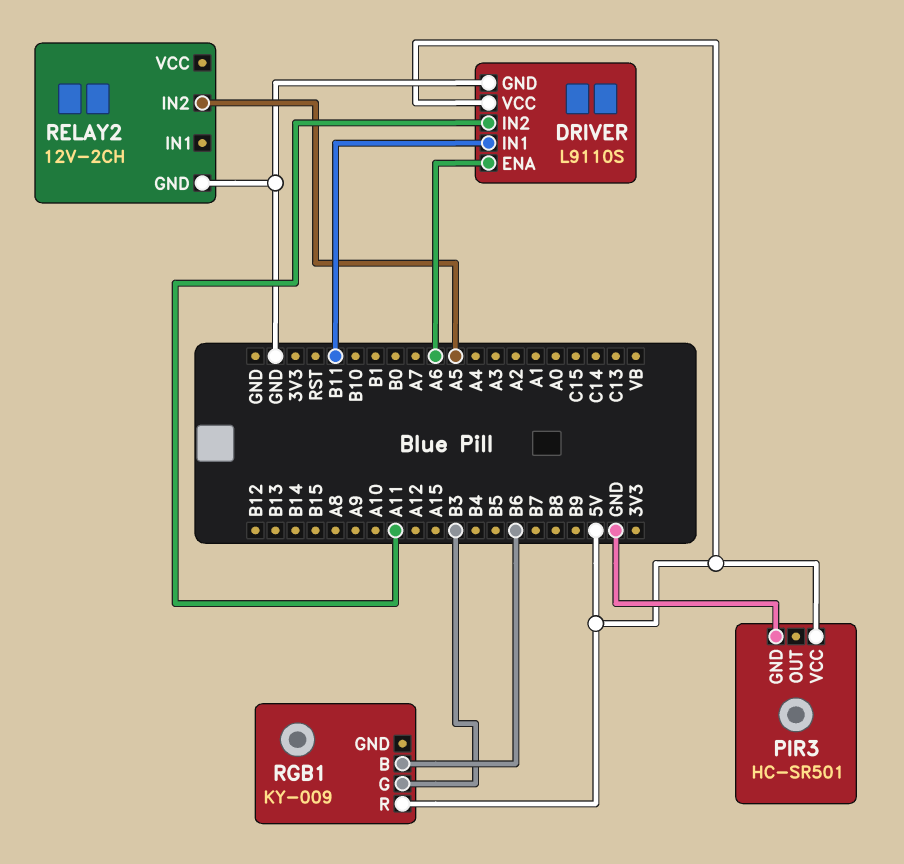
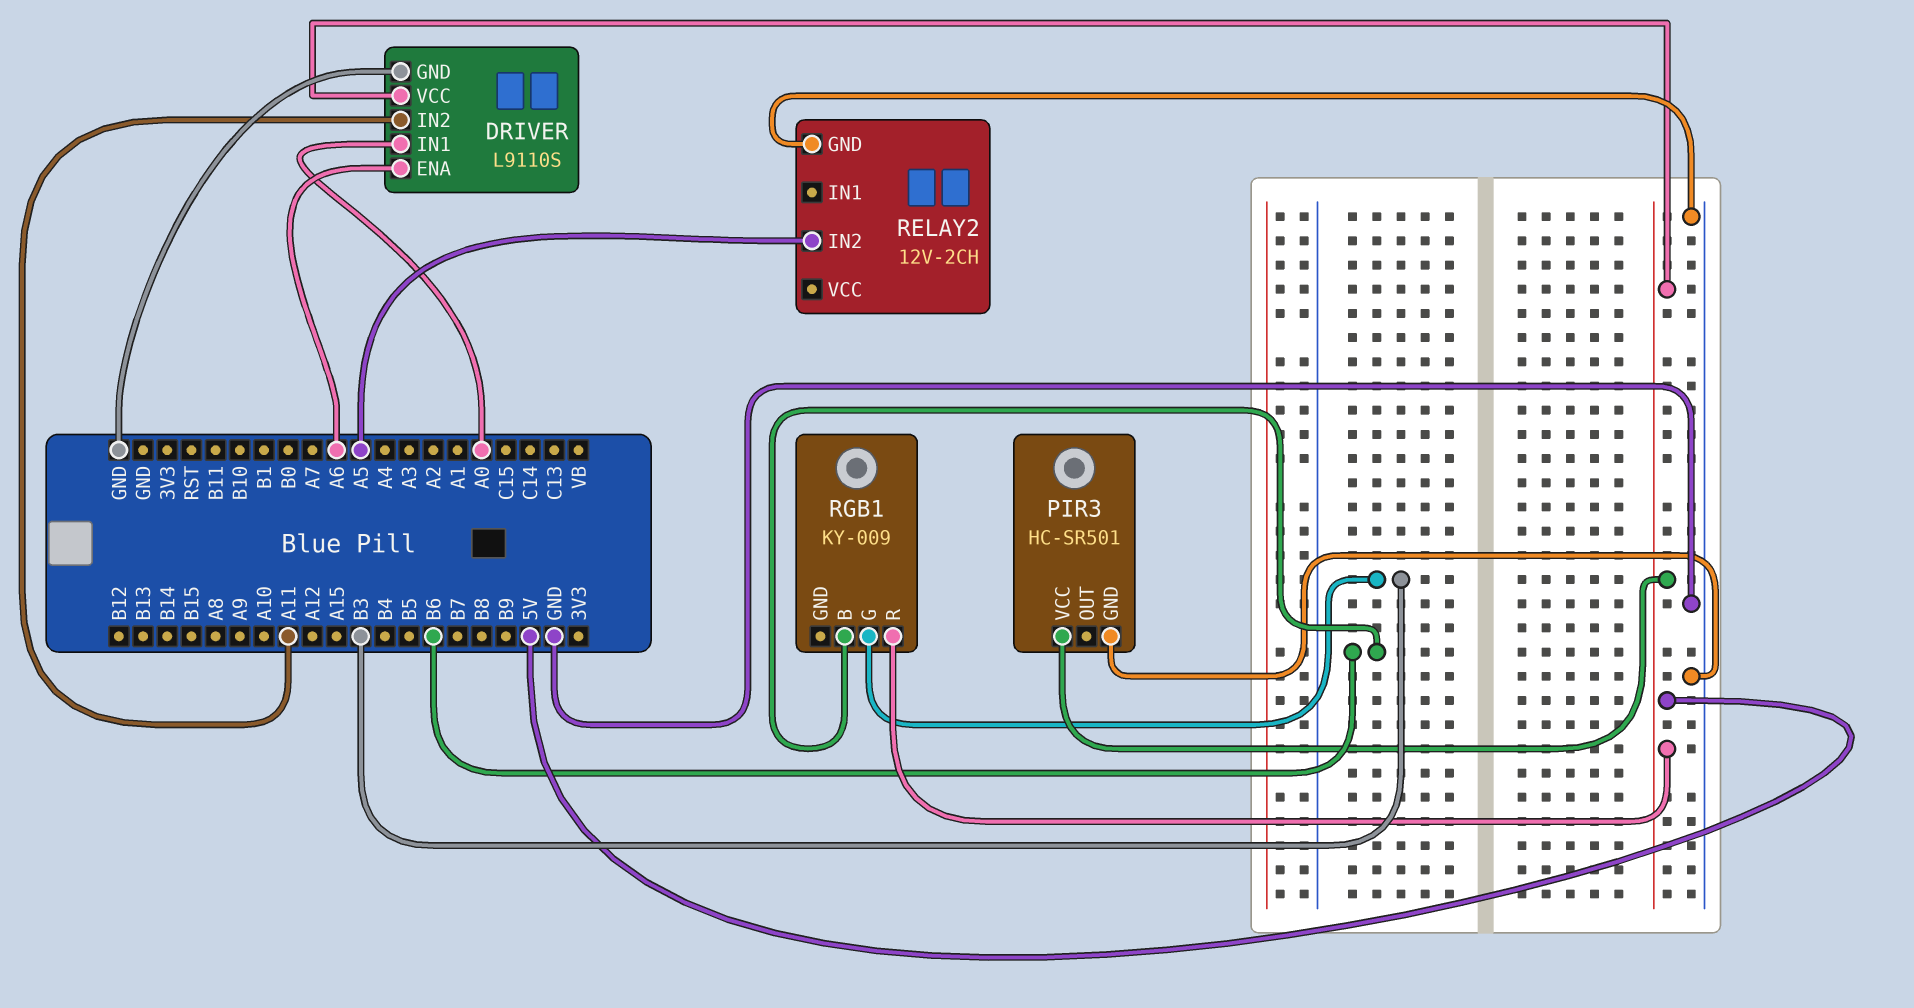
DRIVER pin IN1: B11 -> A0

